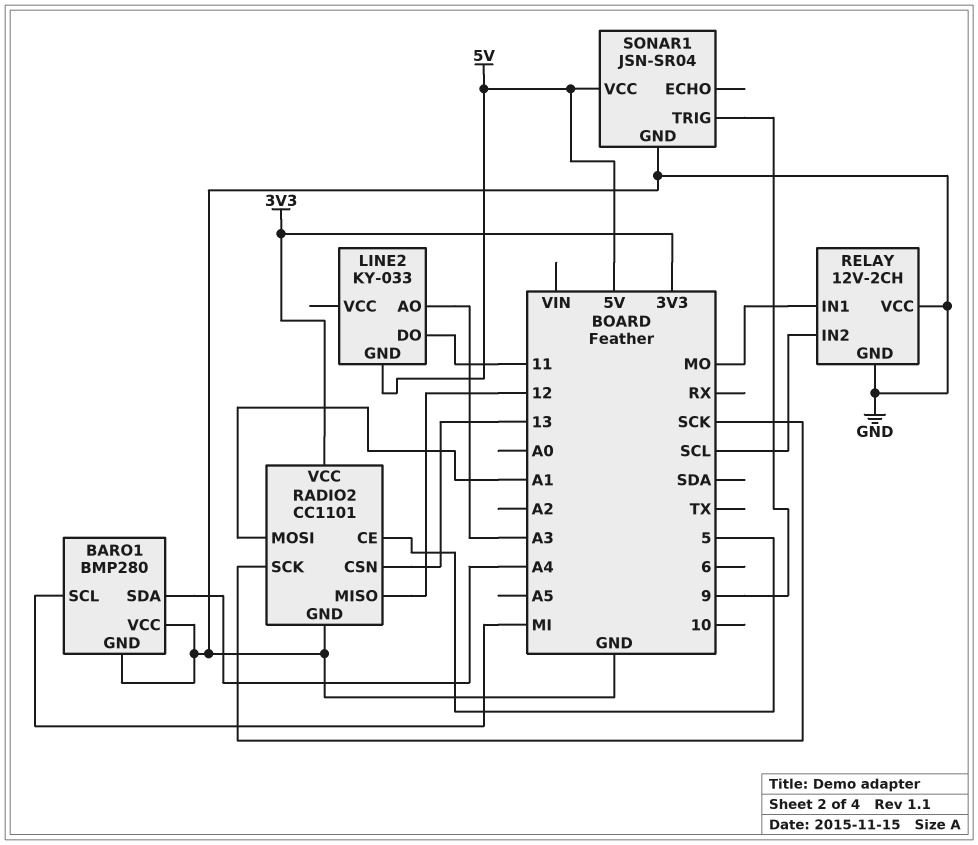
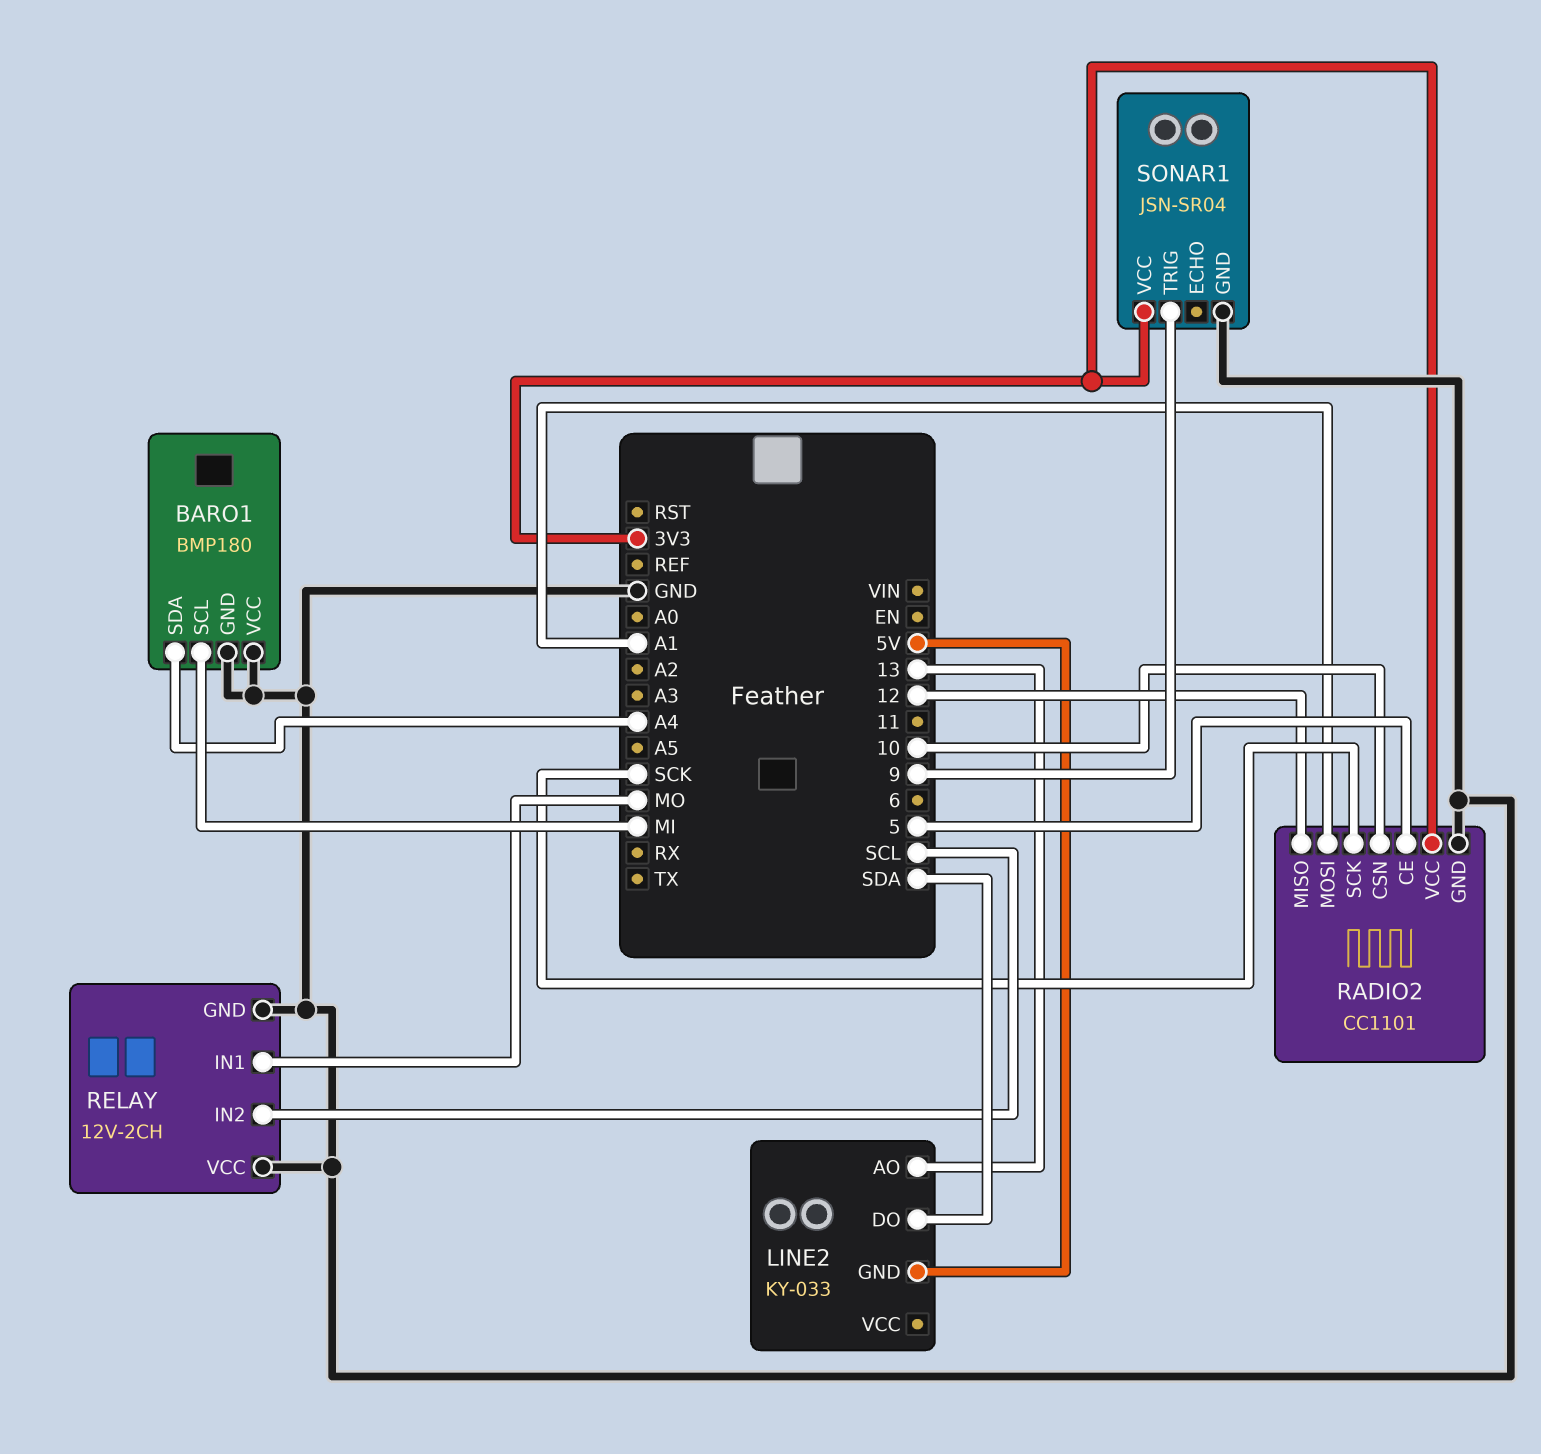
BARO1: BMP280 -> BMP180
LINE2 pin AO: A3 -> 13
LINE2 pin DO: 11 -> SDA
RADIO2 pin CSN: 13 -> 10
SONAR1 pin VCC: 5V -> 3V3

